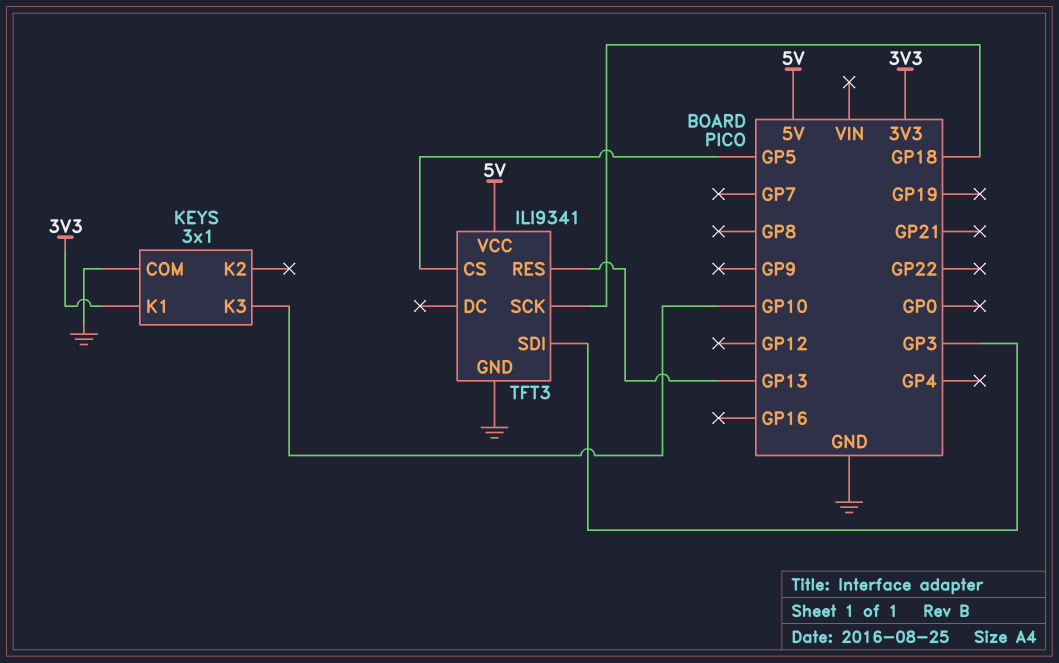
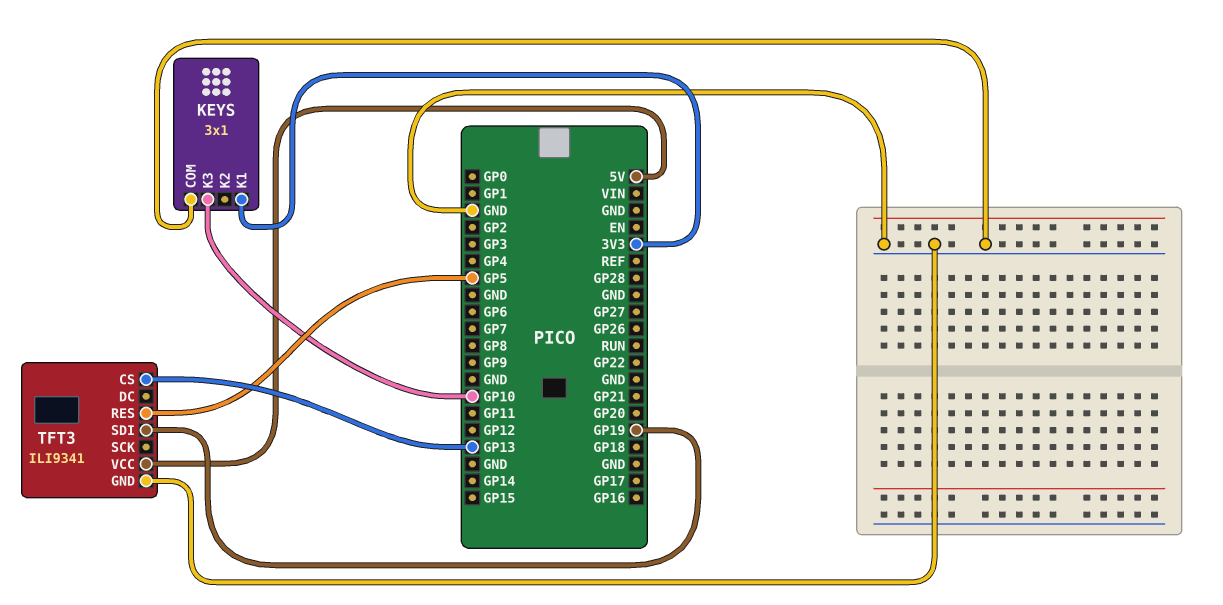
TFT3 pin CS: GP5 -> GP13
TFT3 pin RES: GP13 -> GP5
TFT3 pin SCK: GP18 -> none
TFT3 pin SDI: GP3 -> GP19

